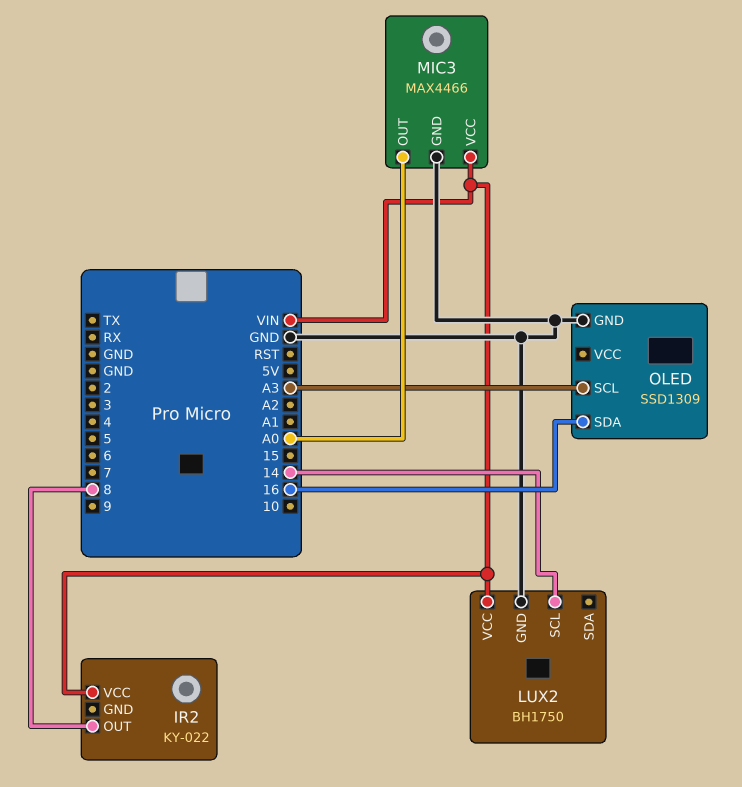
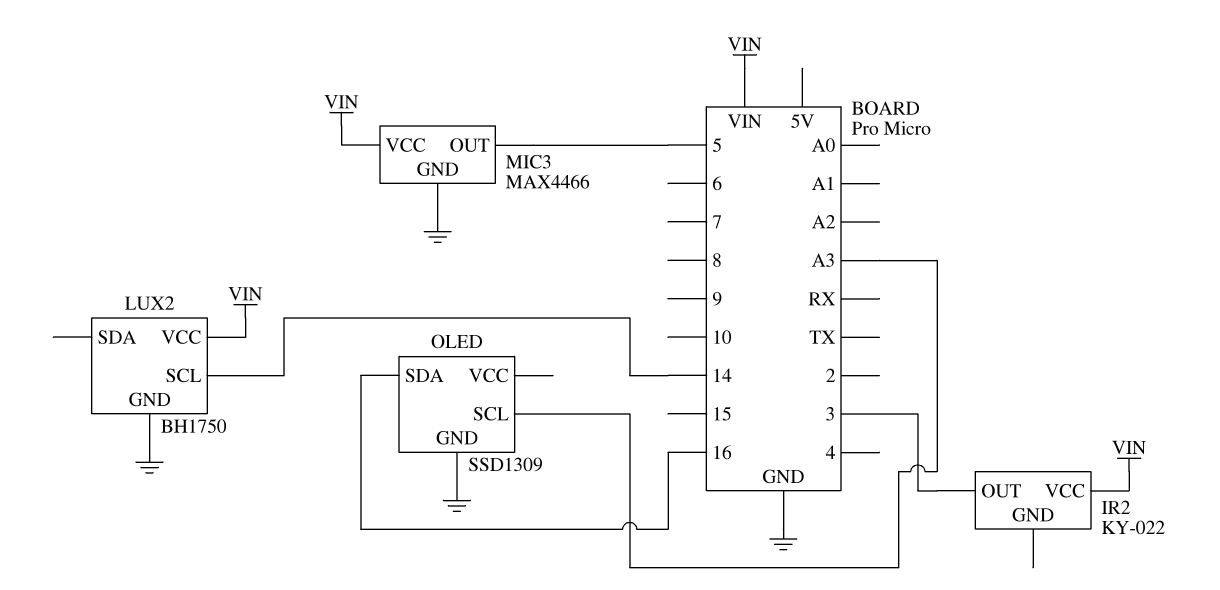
IR2 pin OUT: 8 -> 3
MIC3 pin OUT: A0 -> 5

